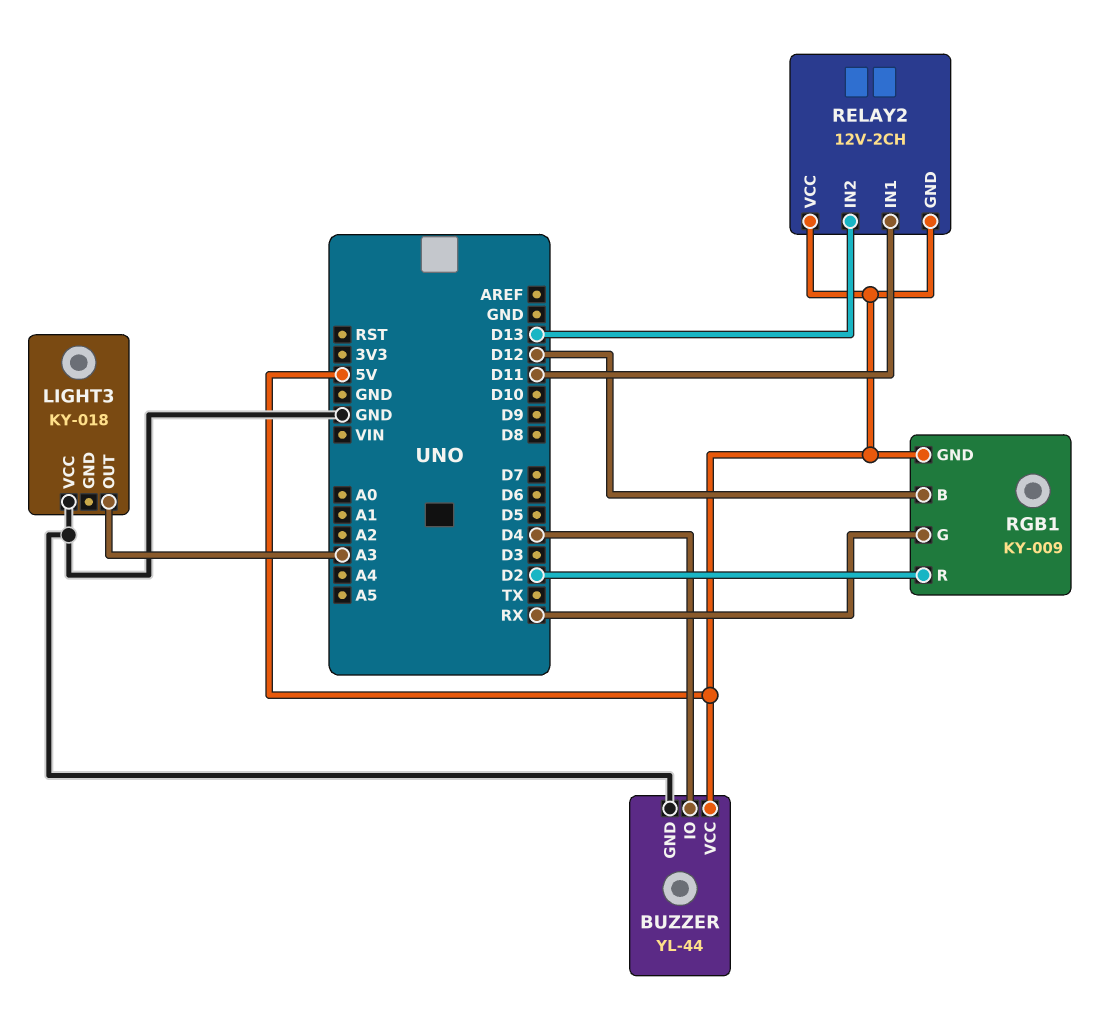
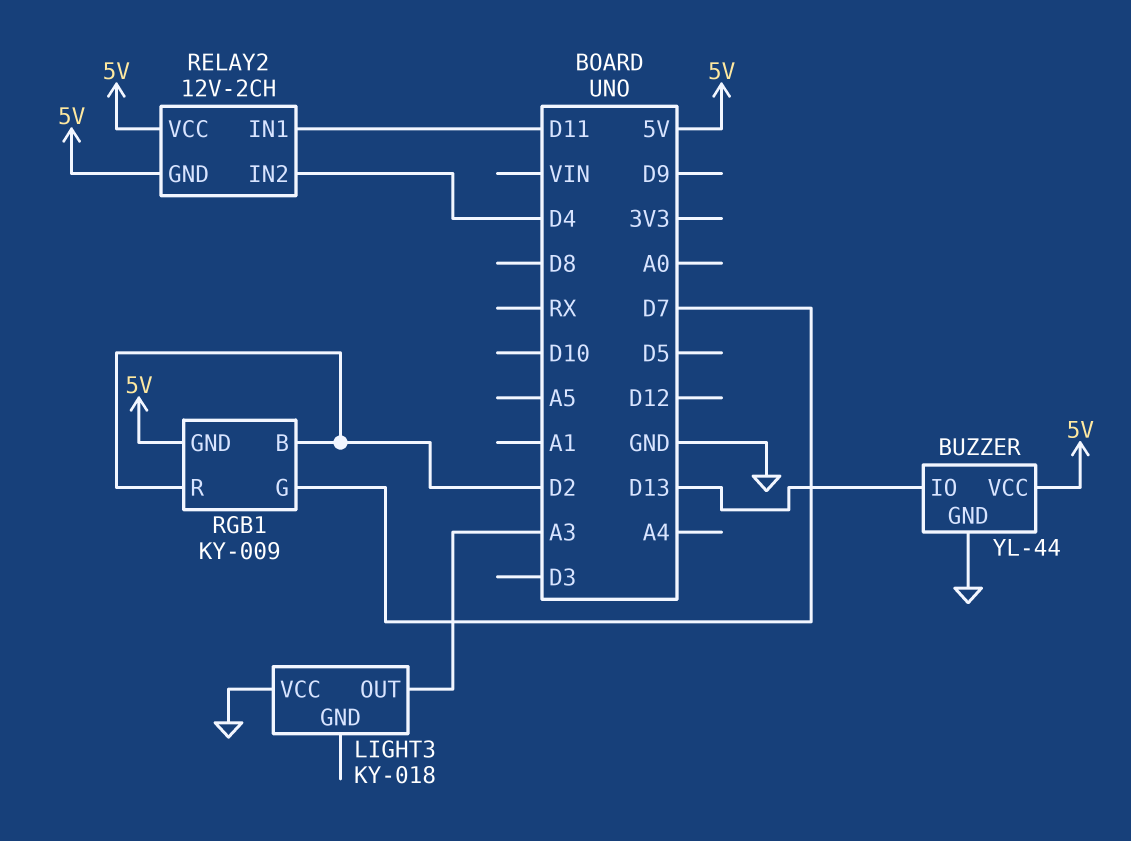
BUZZER pin IO: D4 -> D13
RELAY2 pin IN2: D13 -> D4
RGB1 pin B: D12 -> D2
RGB1 pin G: RX -> D7

